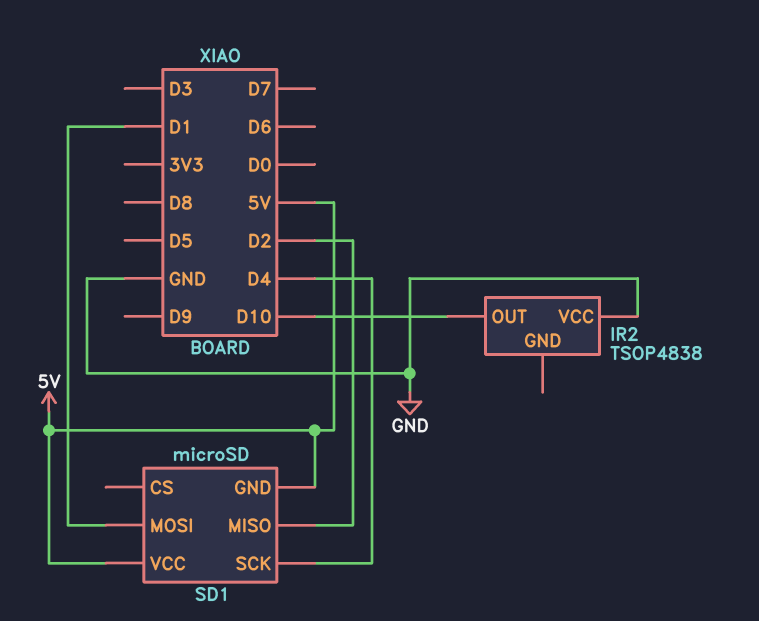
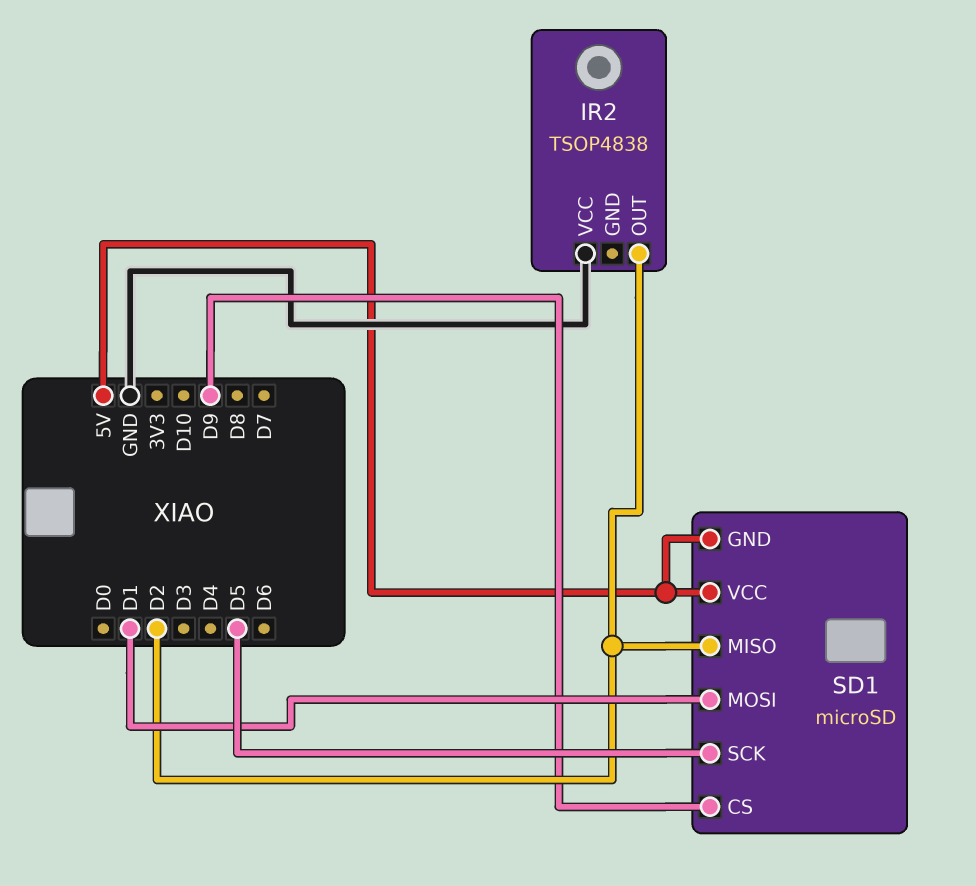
IR2 pin OUT: D10 -> D2
SD1 pin CS: none -> D9
SD1 pin SCK: D4 -> D5

